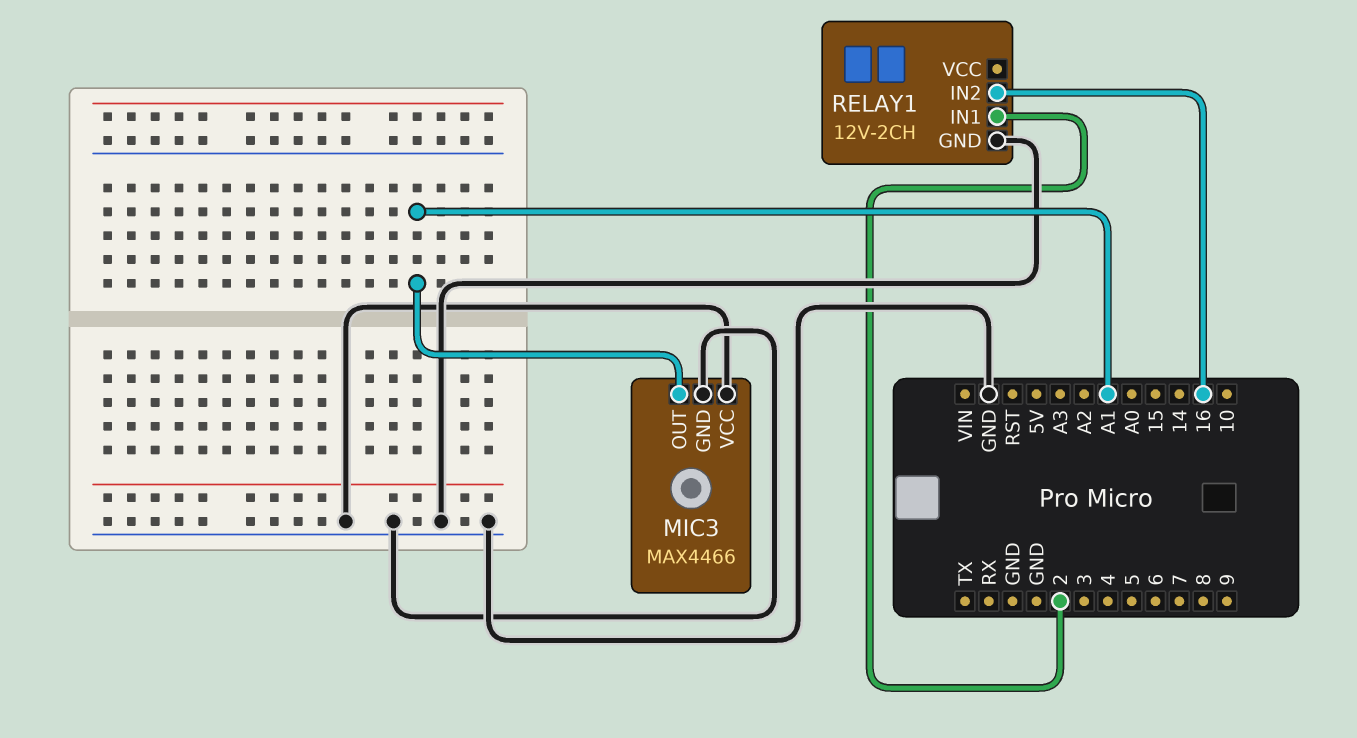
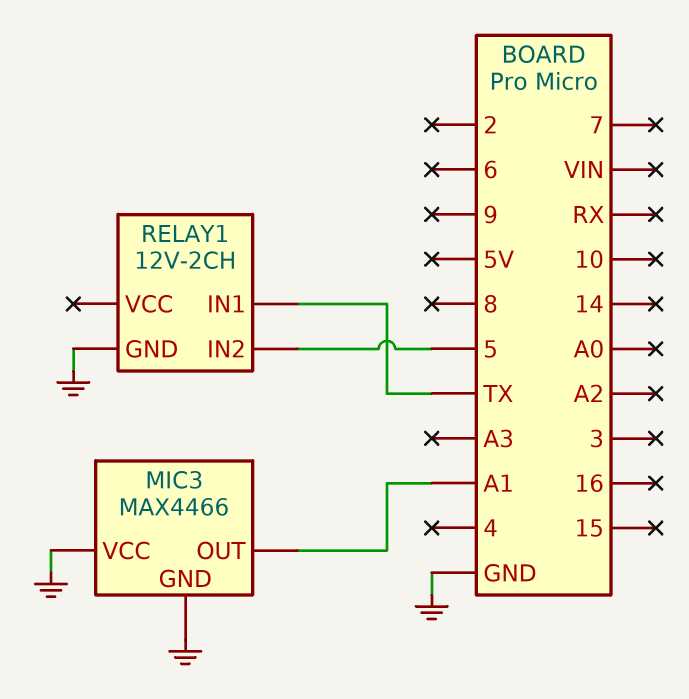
RELAY1 pin IN1: 2 -> TX
RELAY1 pin IN2: 16 -> 5

